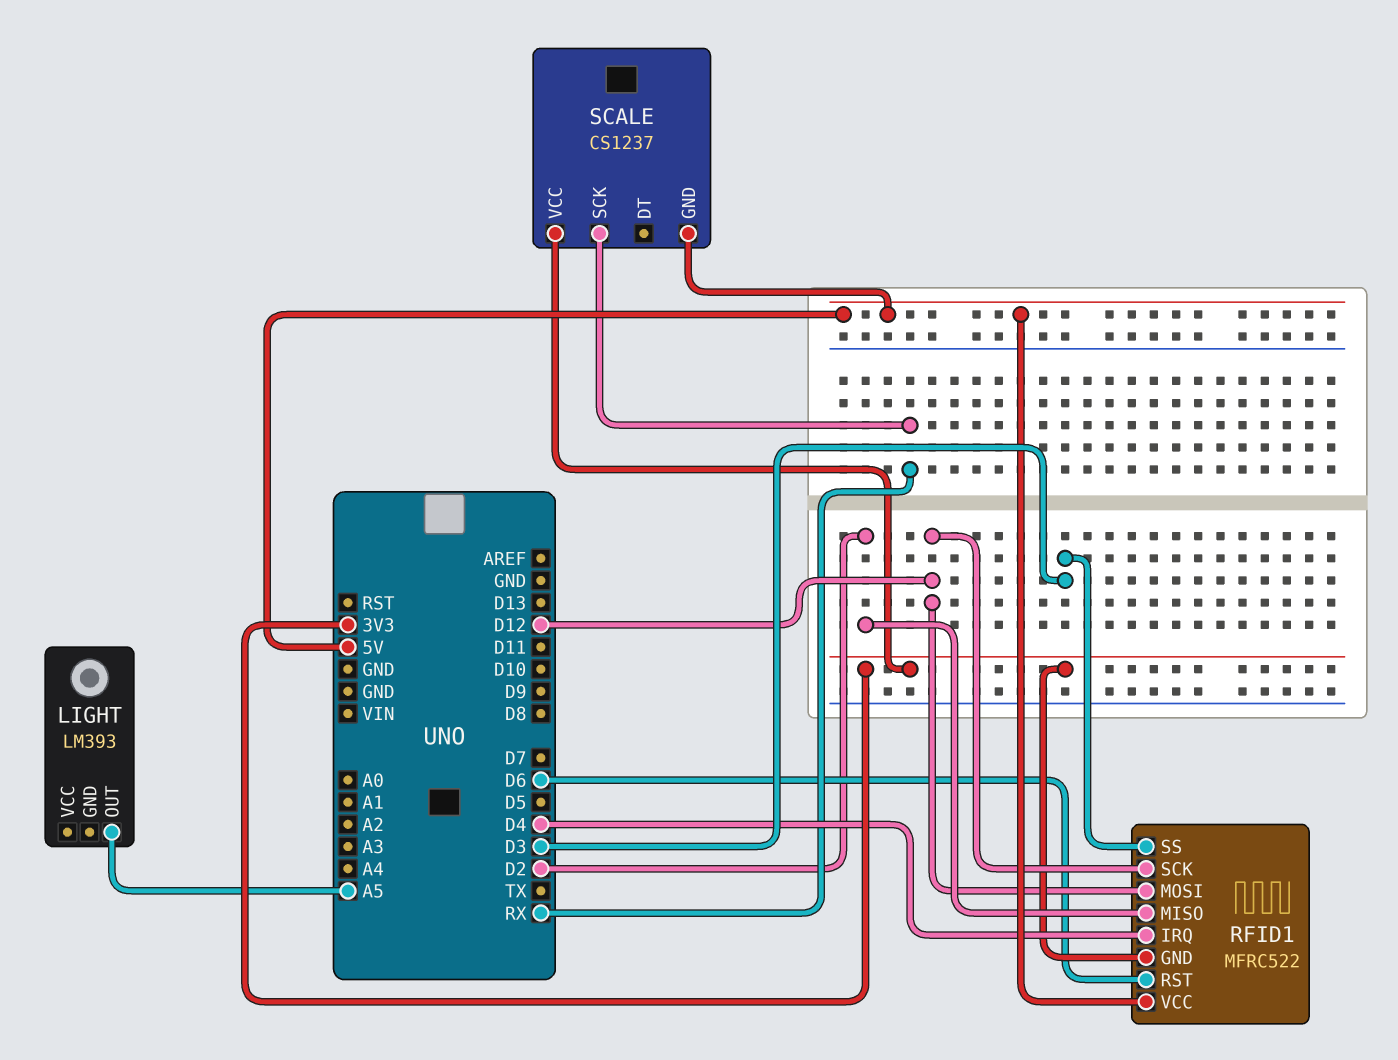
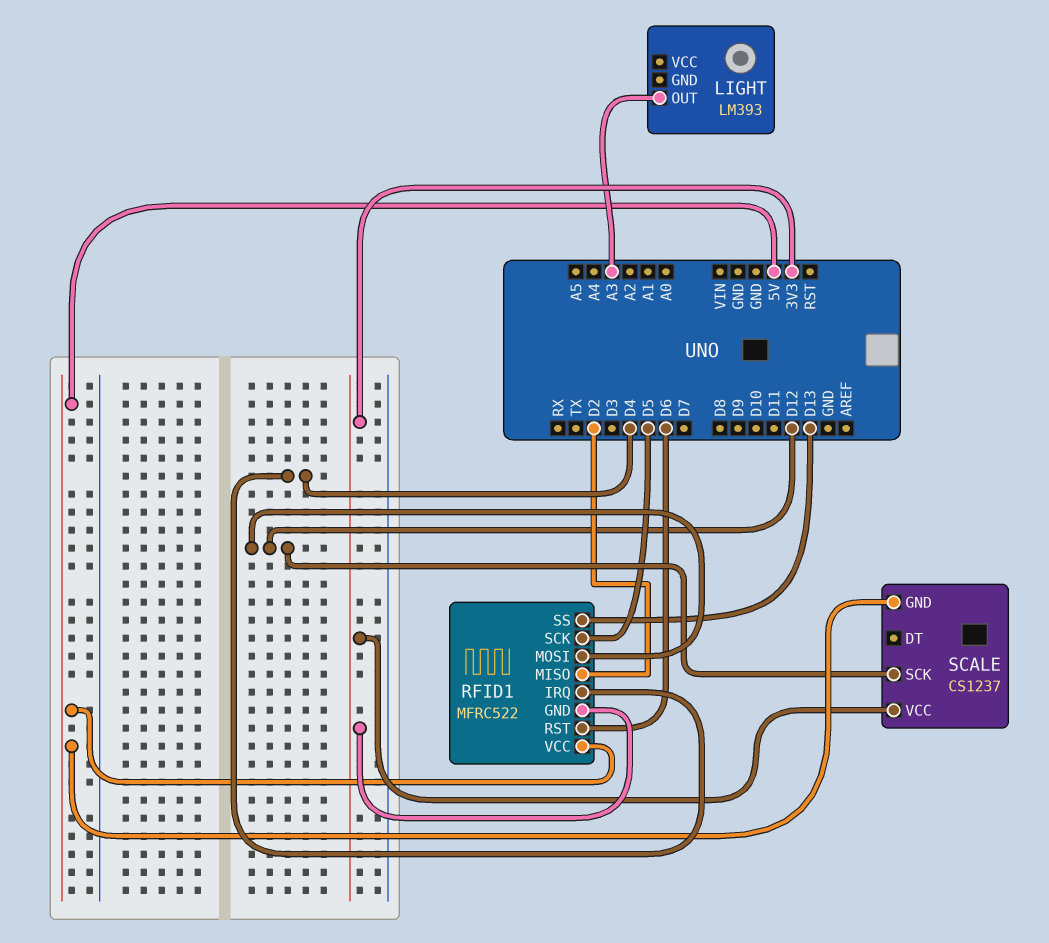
LIGHT pin OUT: A5 -> A3
RFID1 pin SCK: D12 -> D5
RFID1 pin SS: D3 -> D13
SCALE pin SCK: RX -> D12

